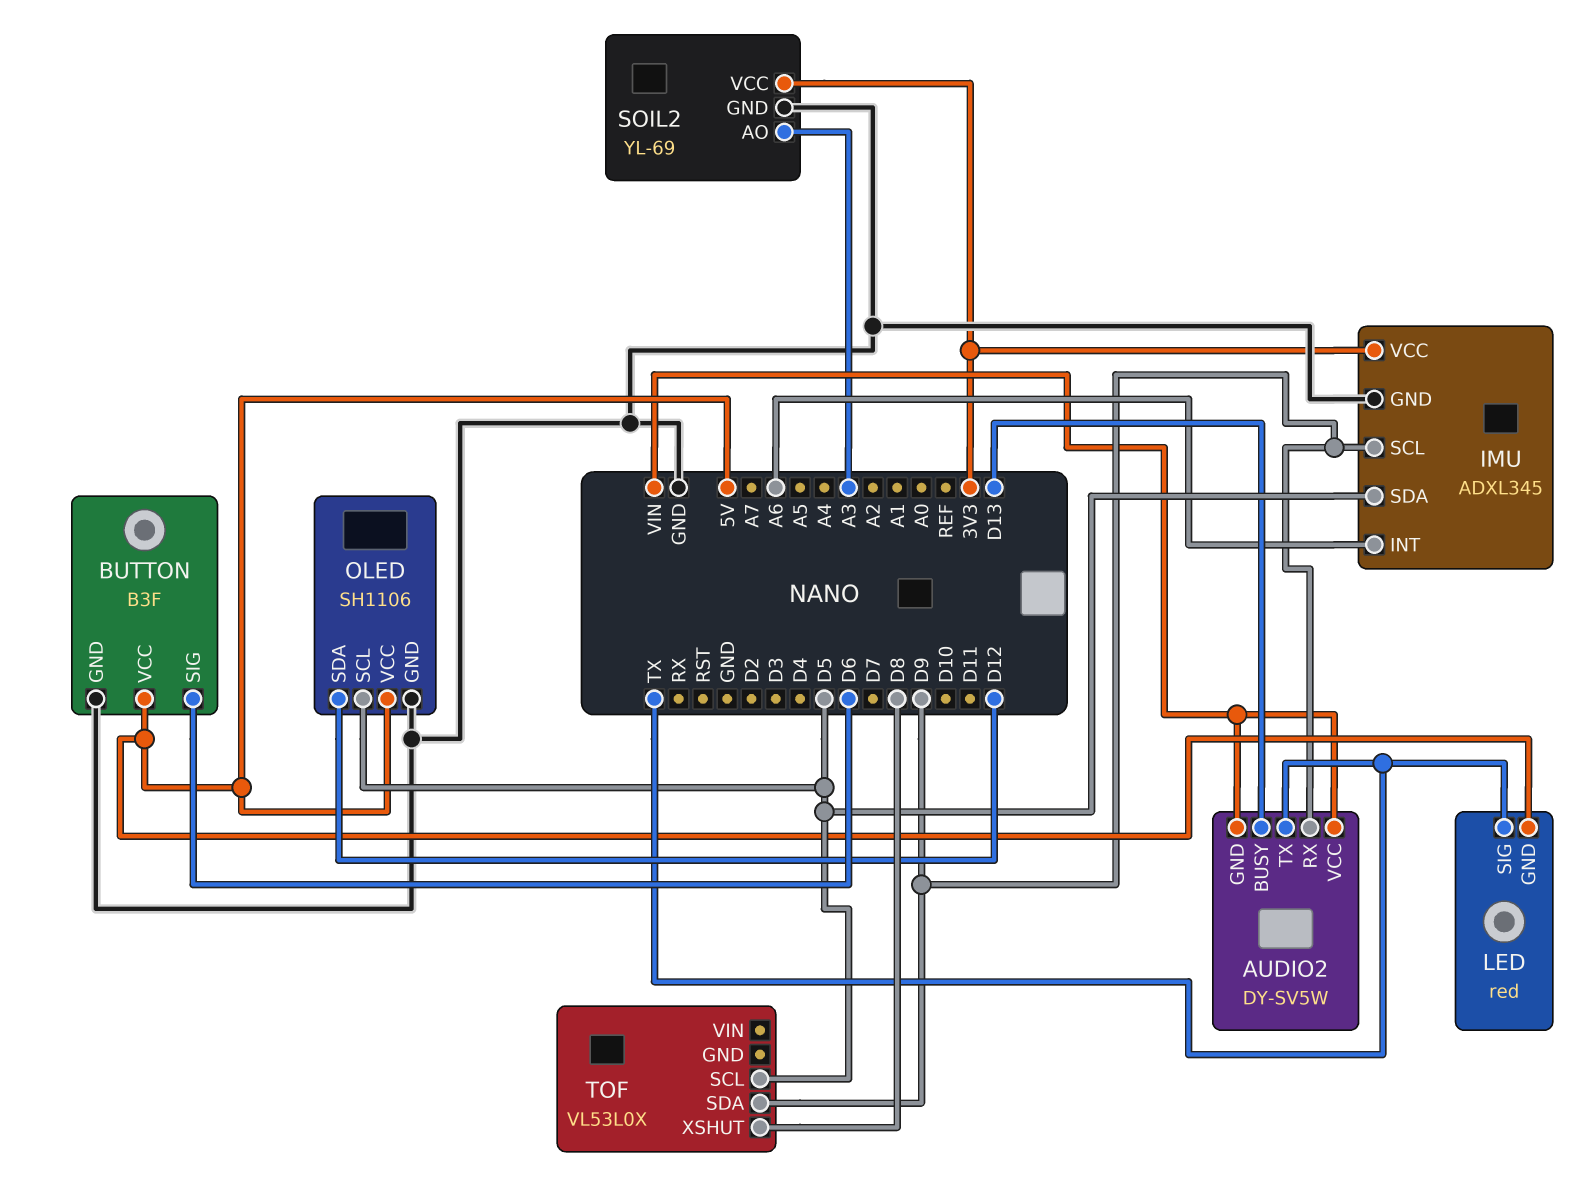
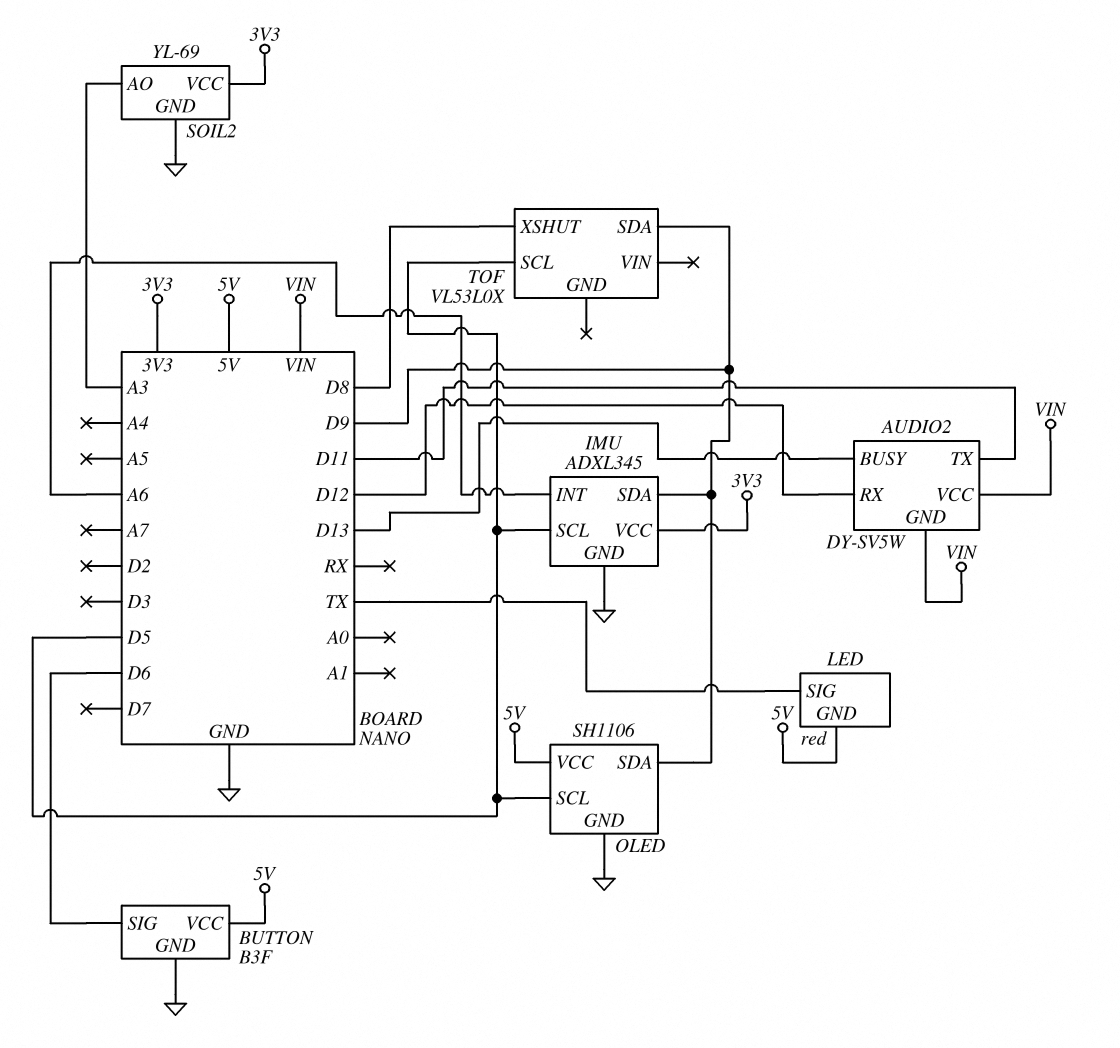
AUDIO2 pin RX: D9 -> D12
AUDIO2 pin TX: TX -> D11
IMU pin SCL: D9 -> D5
IMU pin SDA: D5 -> D9
OLED pin SDA: D12 -> D9

